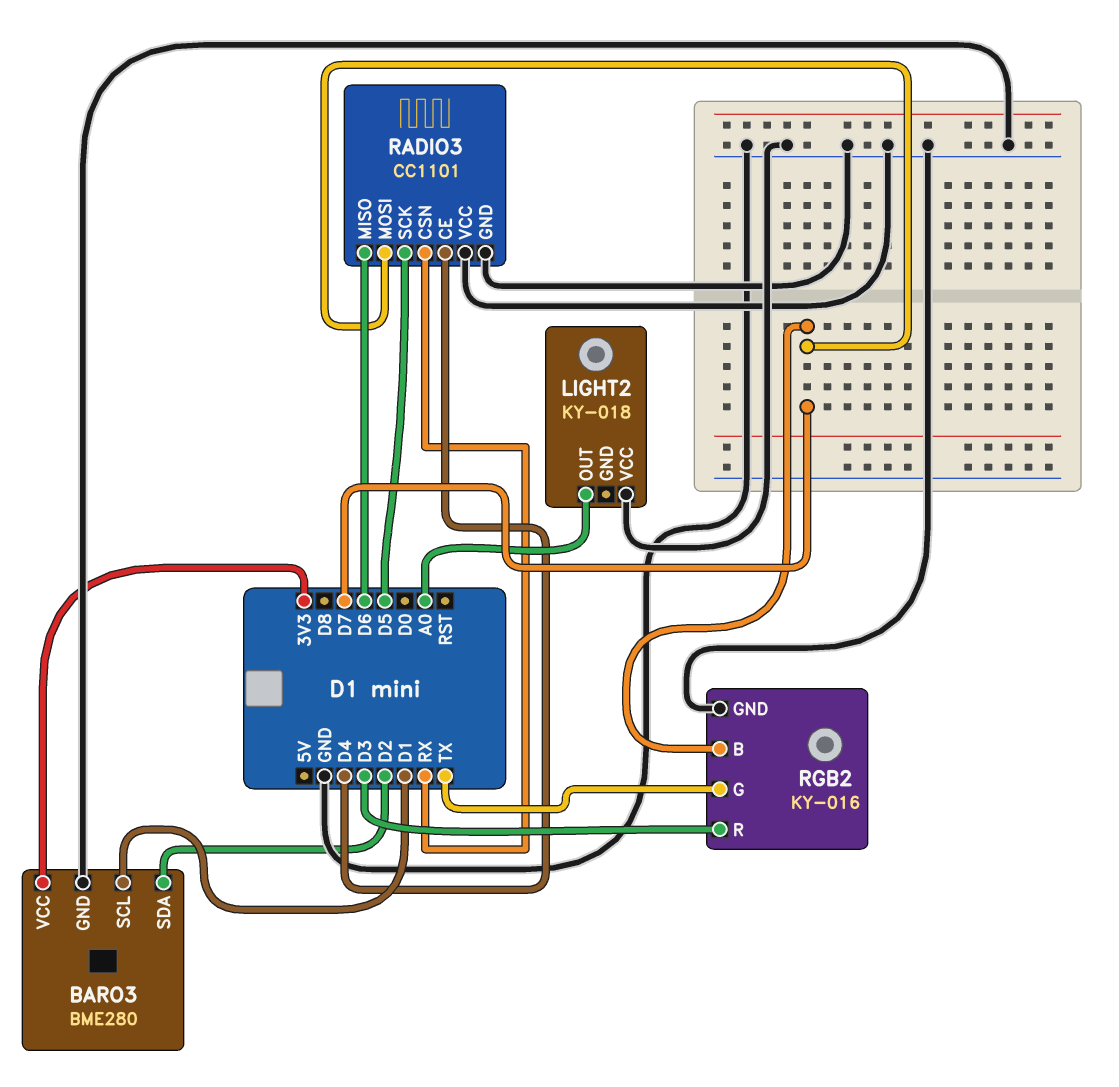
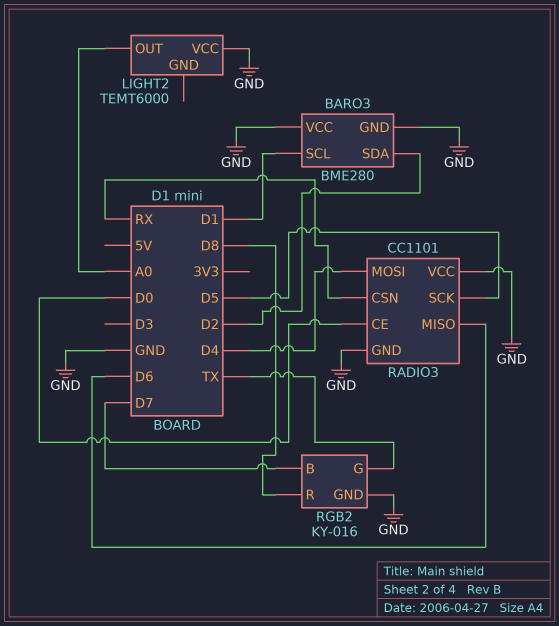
BARO3 pin VCC: 3V3 -> GND
LIGHT2: KY-018 -> TEMT6000
RADIO3 pin CE: D4 -> D0
RADIO3 pin MOSI: D7 -> D4
RGB2 pin R: D3 -> D8

